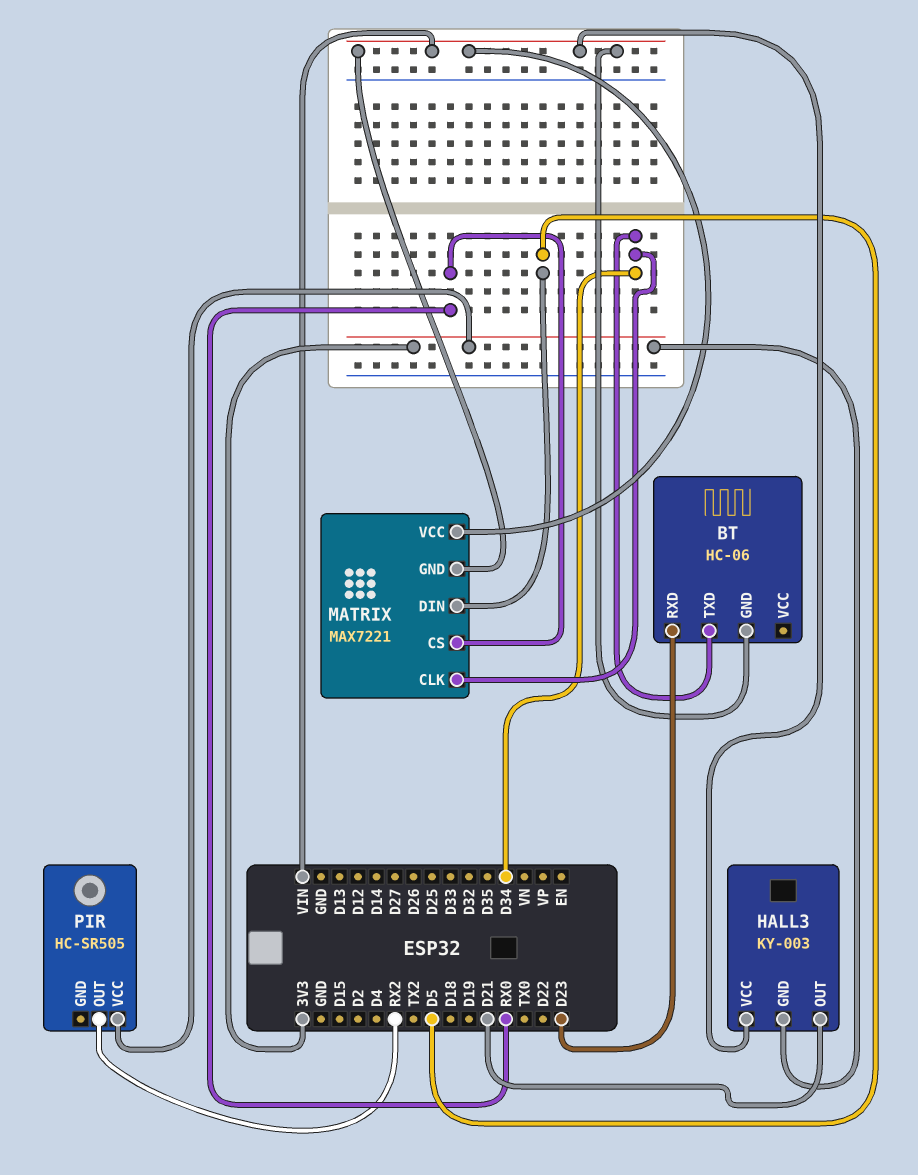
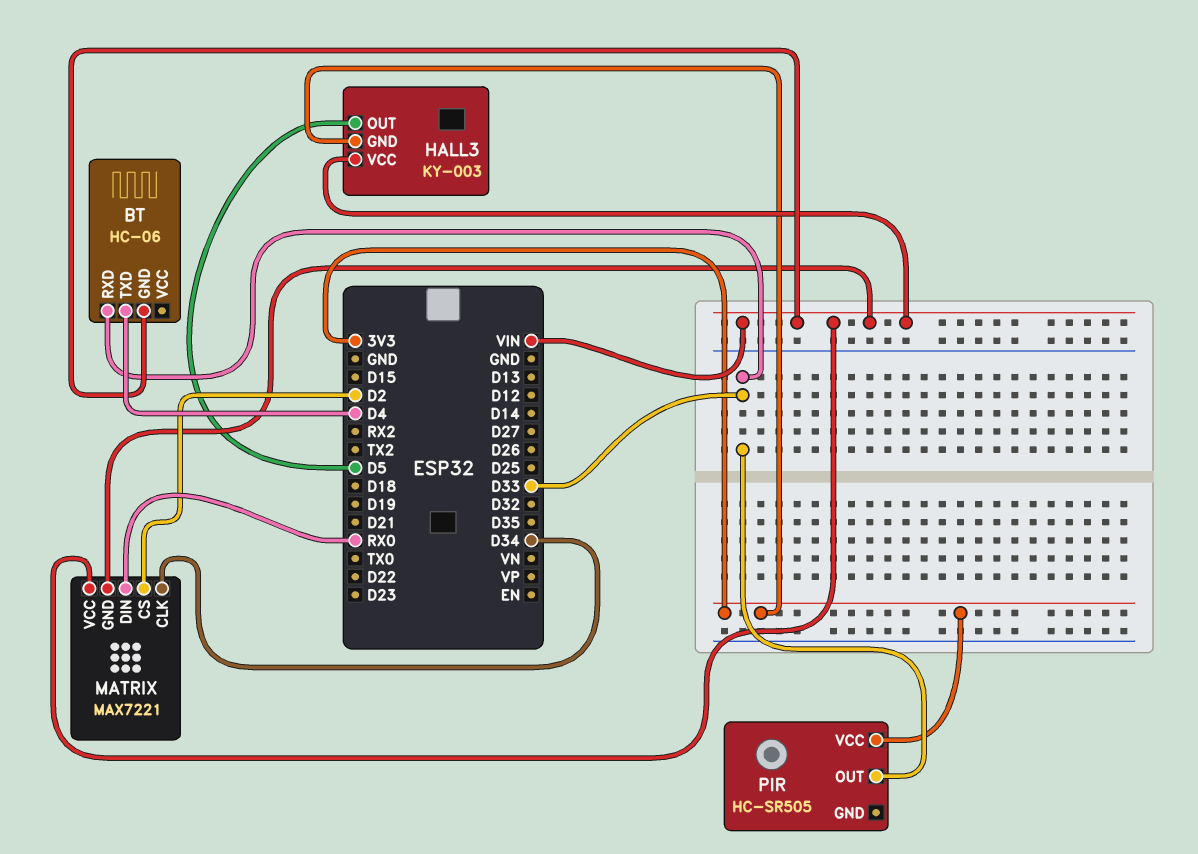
BT pin RXD: D23 -> D33
BT pin TXD: D34 -> D4
HALL3 pin OUT: D21 -> D5
MATRIX pin CS: RX0 -> D2
MATRIX pin DIN: D5 -> RX0
PIR pin OUT: RX2 -> D33

